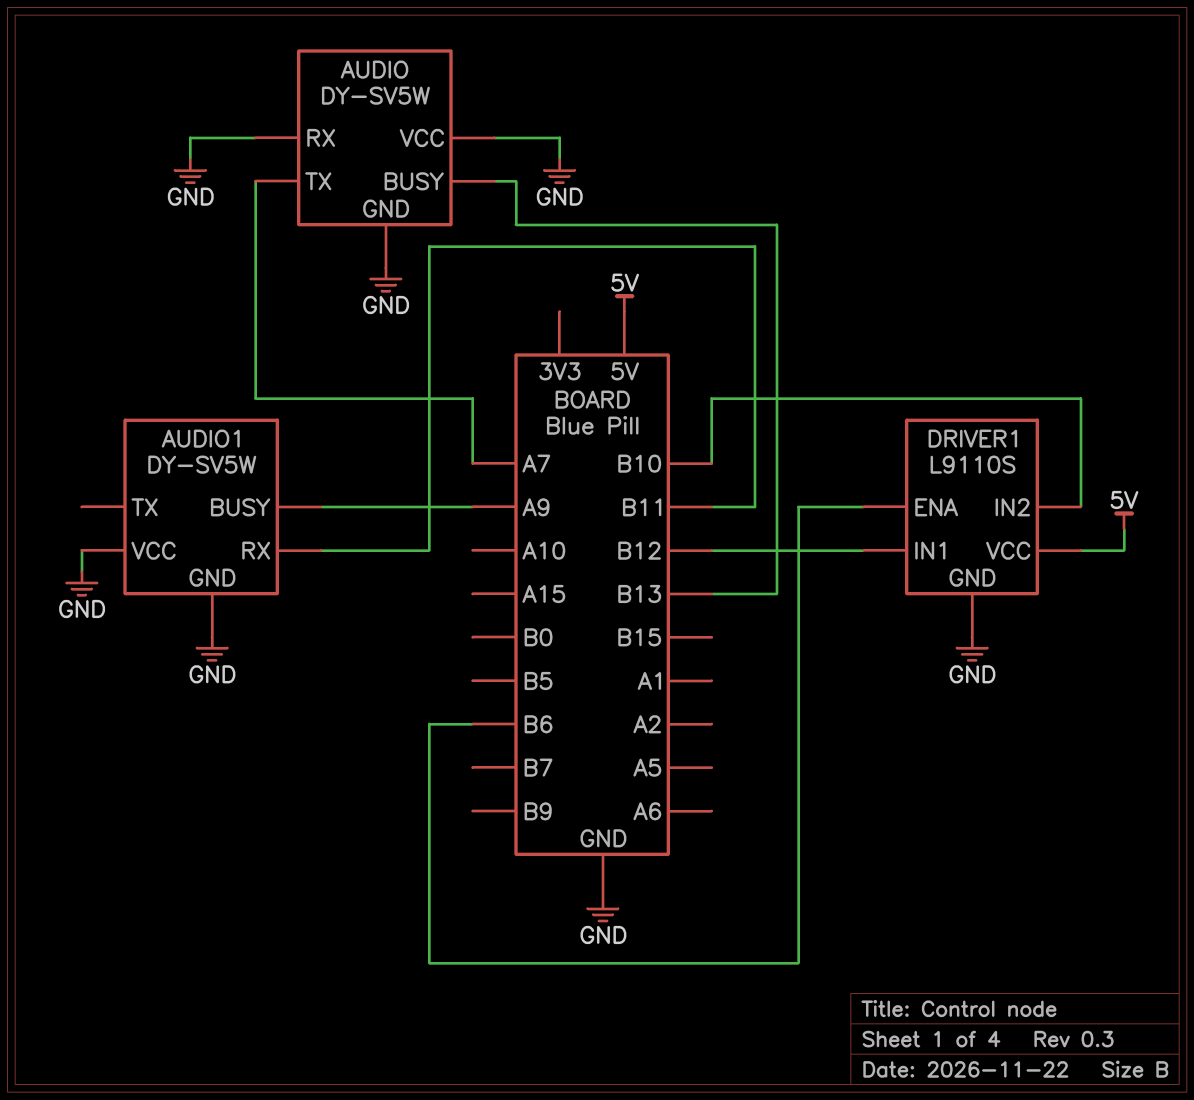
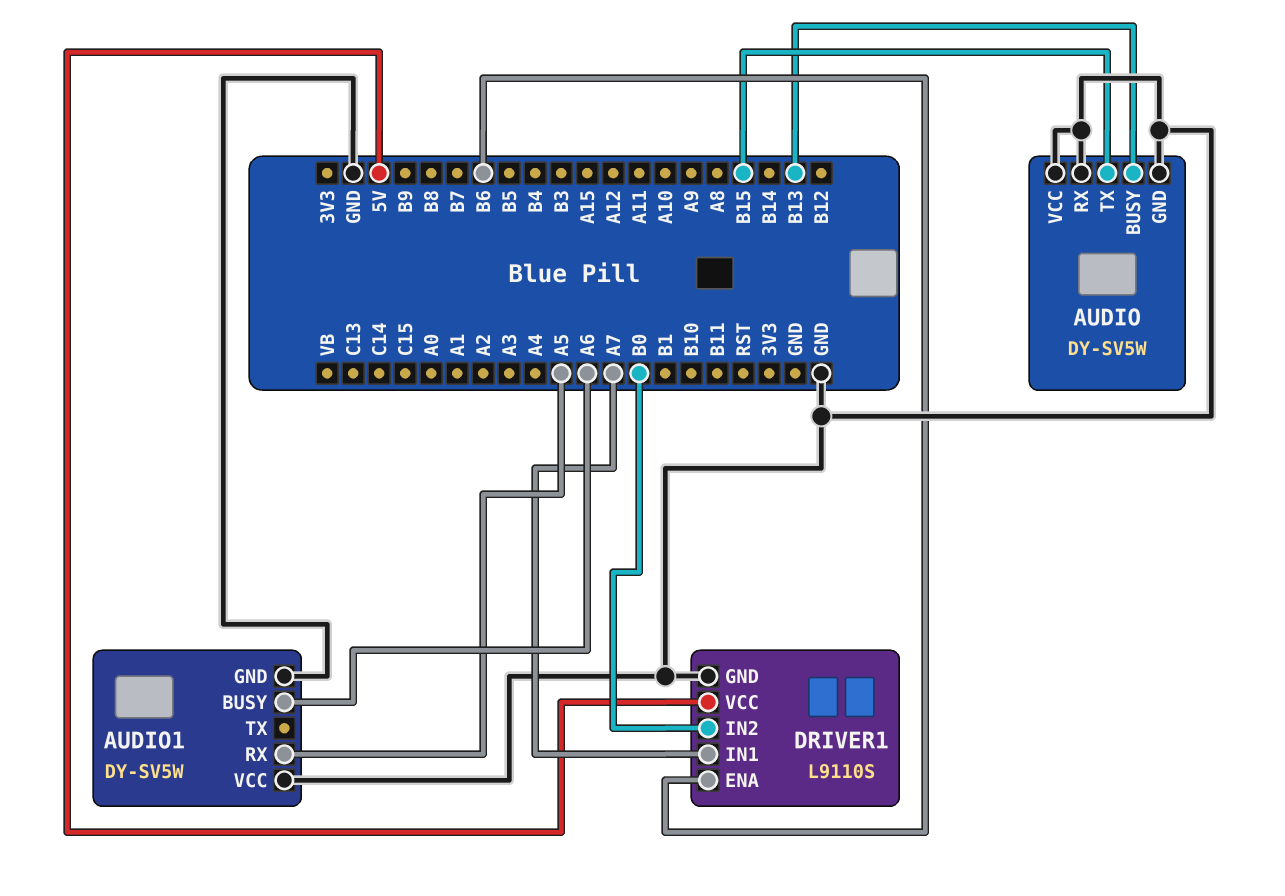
AUDIO pin TX: A7 -> B15
AUDIO1 pin BUSY: A9 -> A6
AUDIO1 pin RX: B11 -> A5
DRIVER1 pin IN1: B12 -> A7
DRIVER1 pin IN2: B10 -> B0

